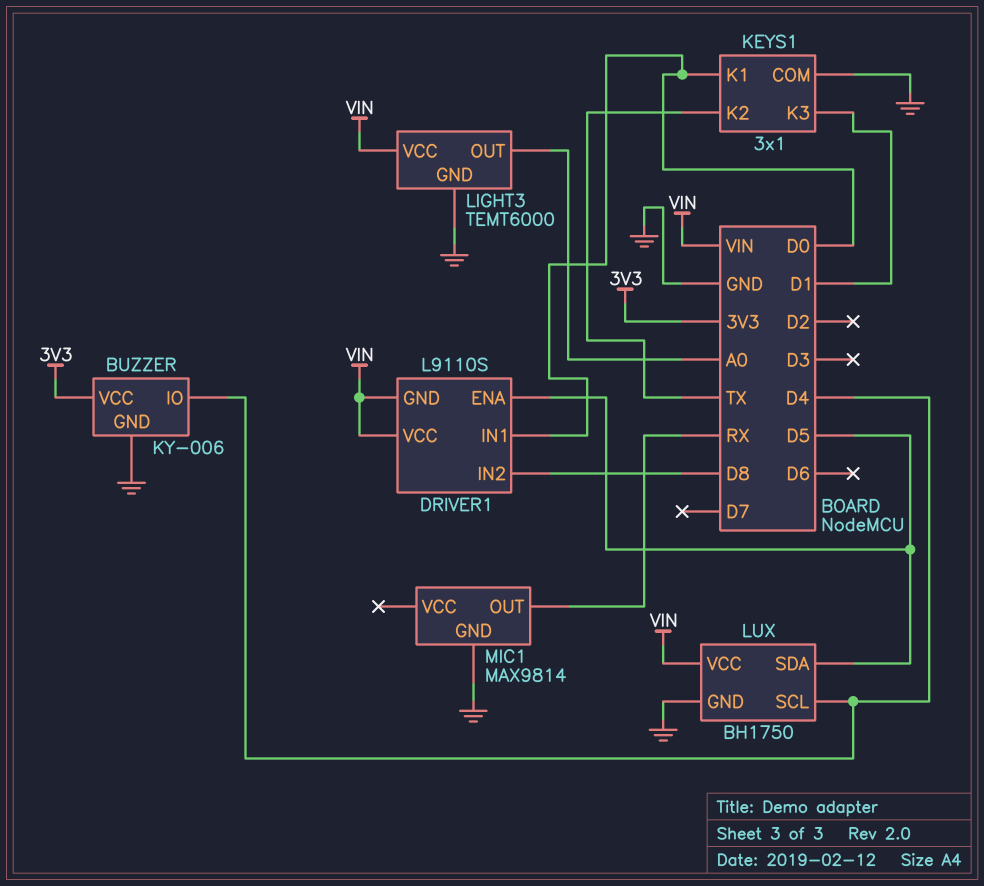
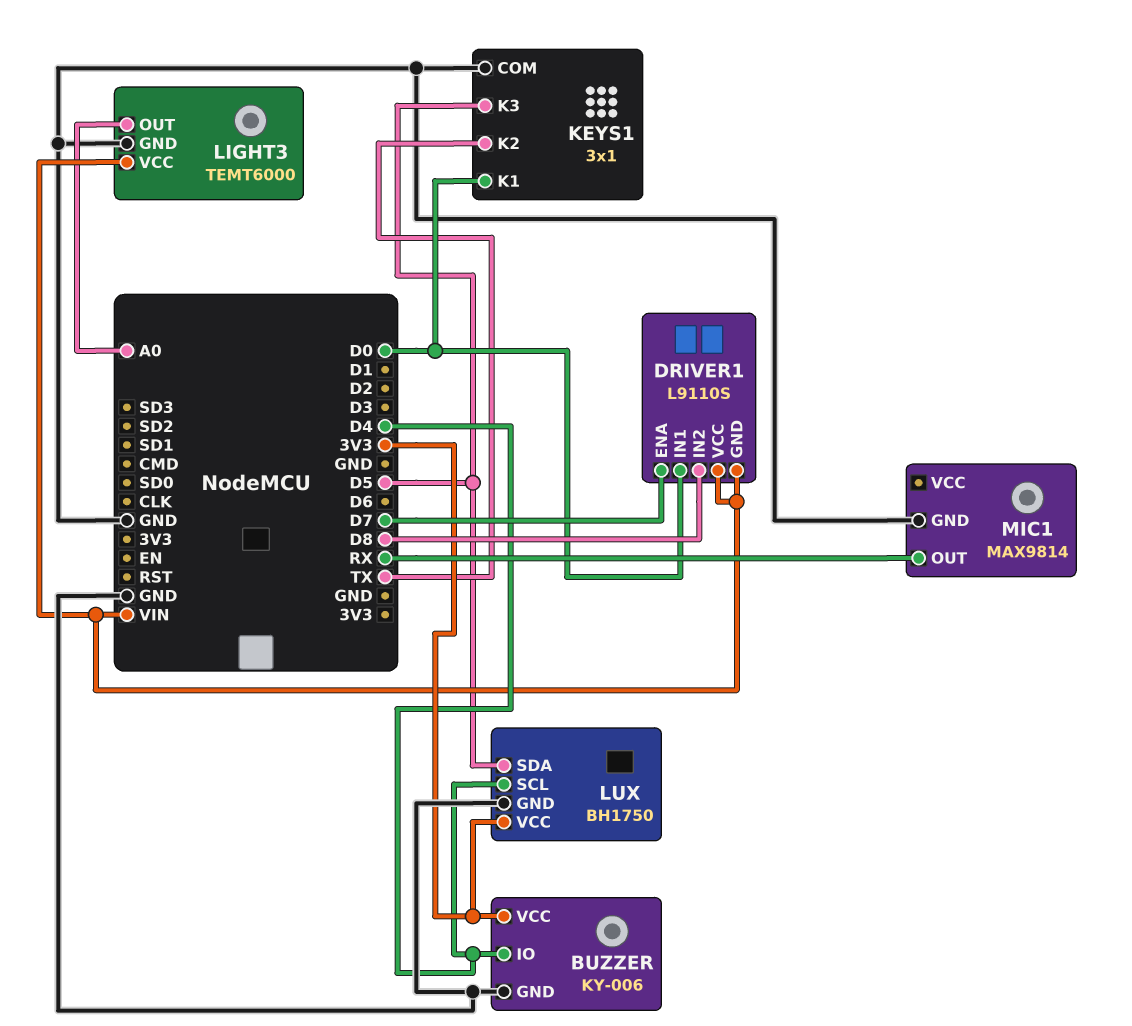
DRIVER1 pin ENA: D5 -> D7
KEYS1 pin K3: D1 -> D5
LUX pin VCC: VIN -> 3V3

